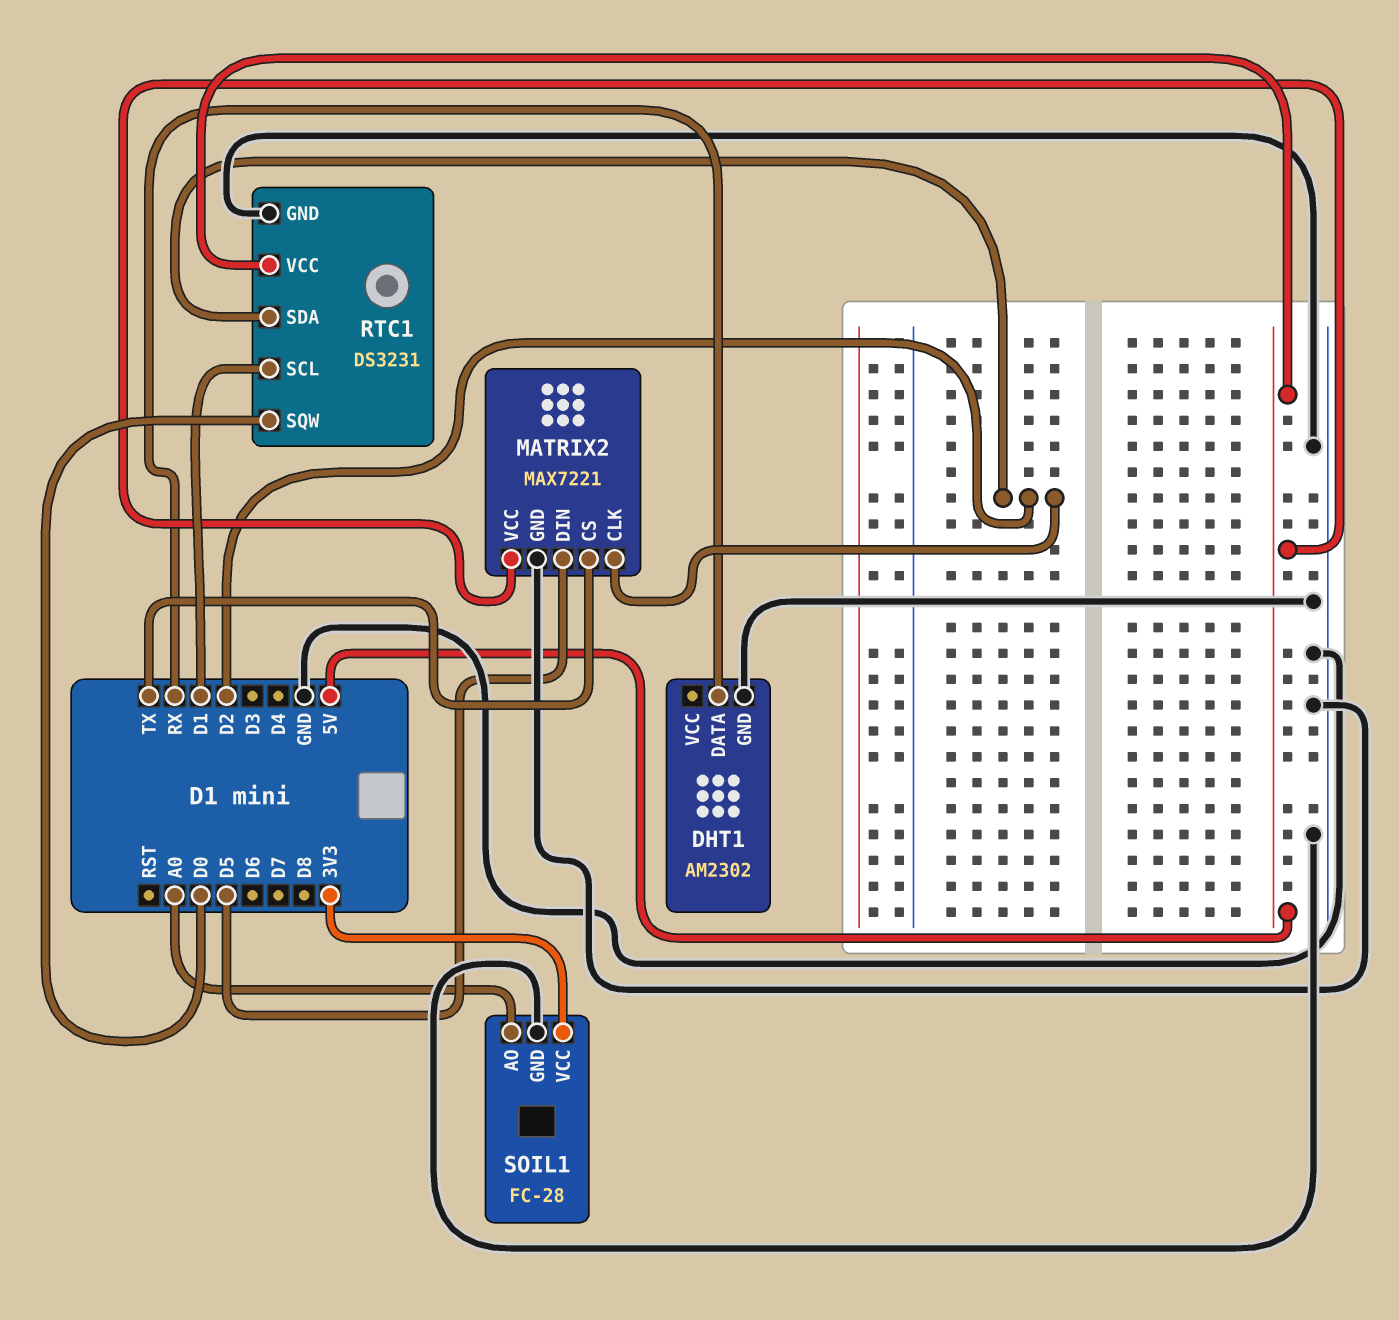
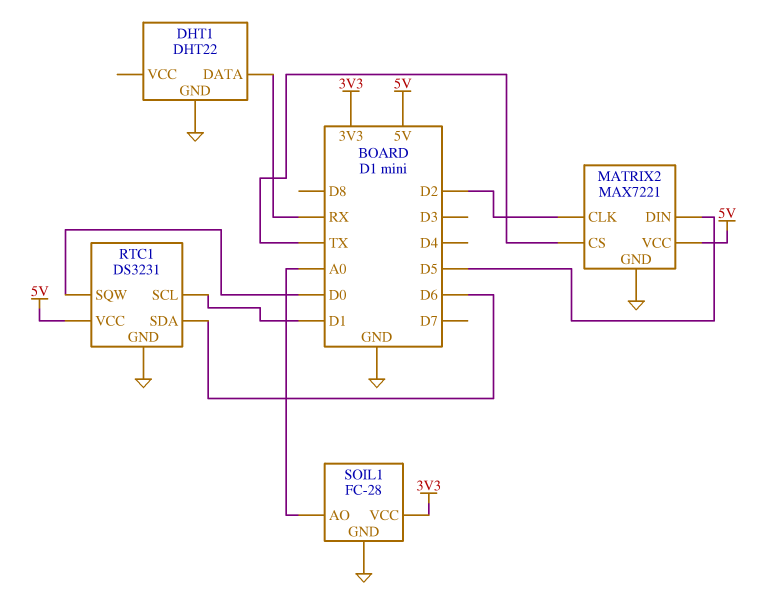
DHT1: AM2302 -> DHT22
RTC1 pin SDA: D2 -> D6

